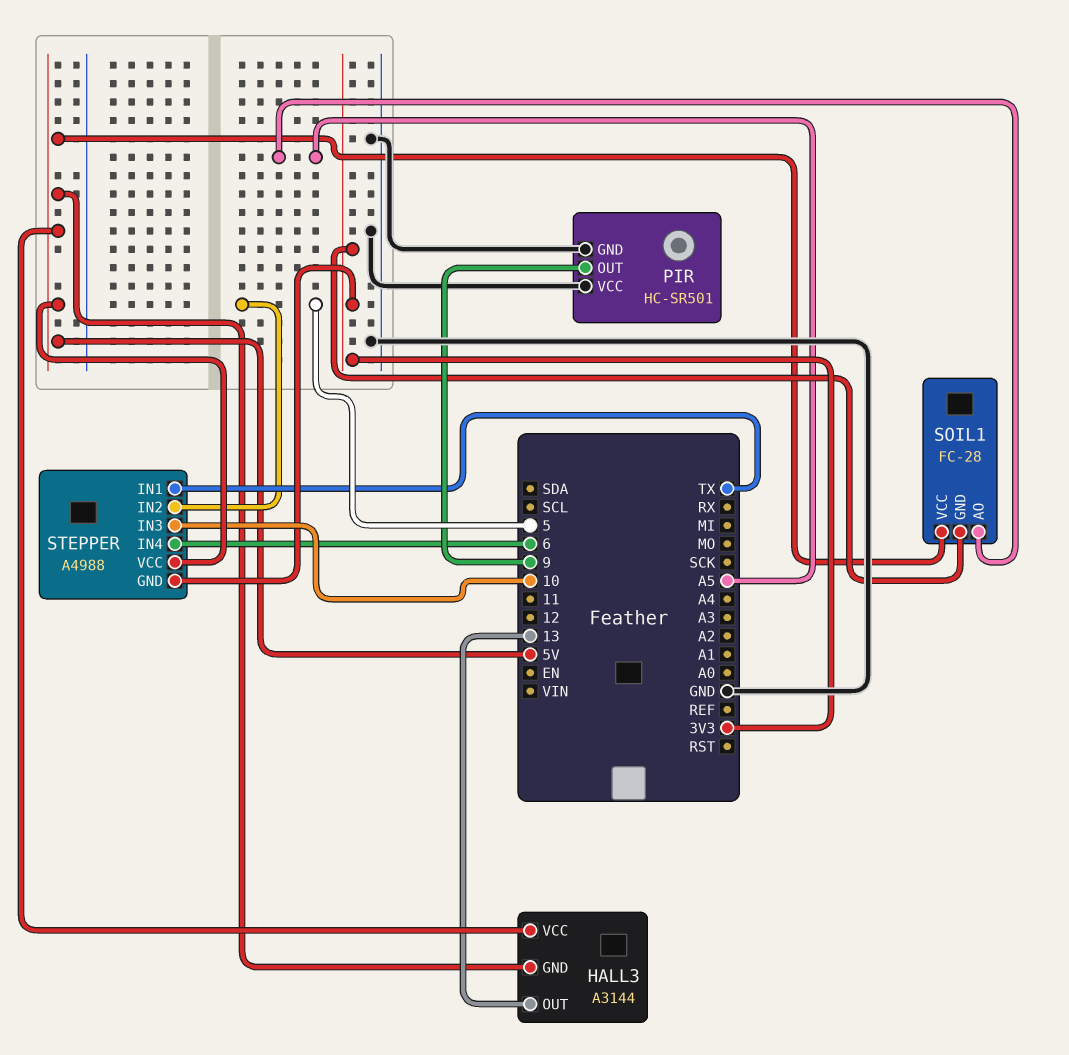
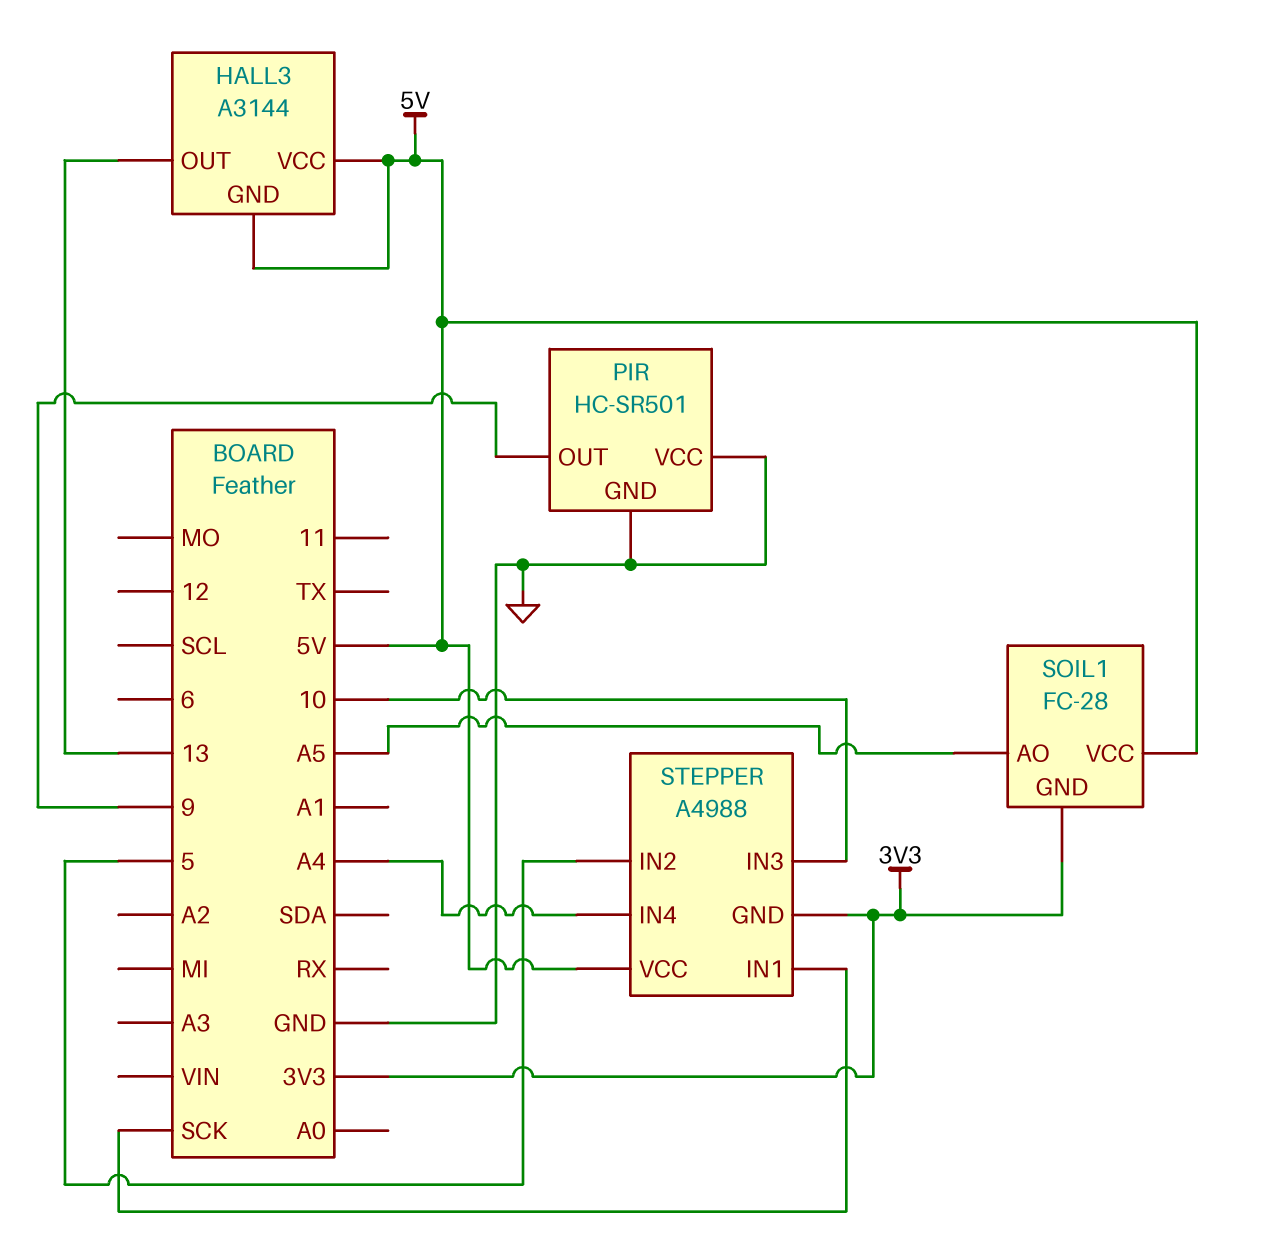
STEPPER pin IN1: TX -> SCK
STEPPER pin IN4: 6 -> A4

